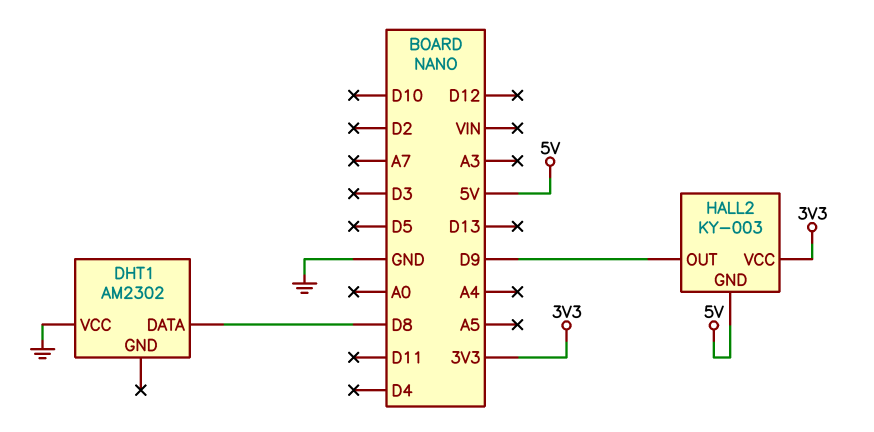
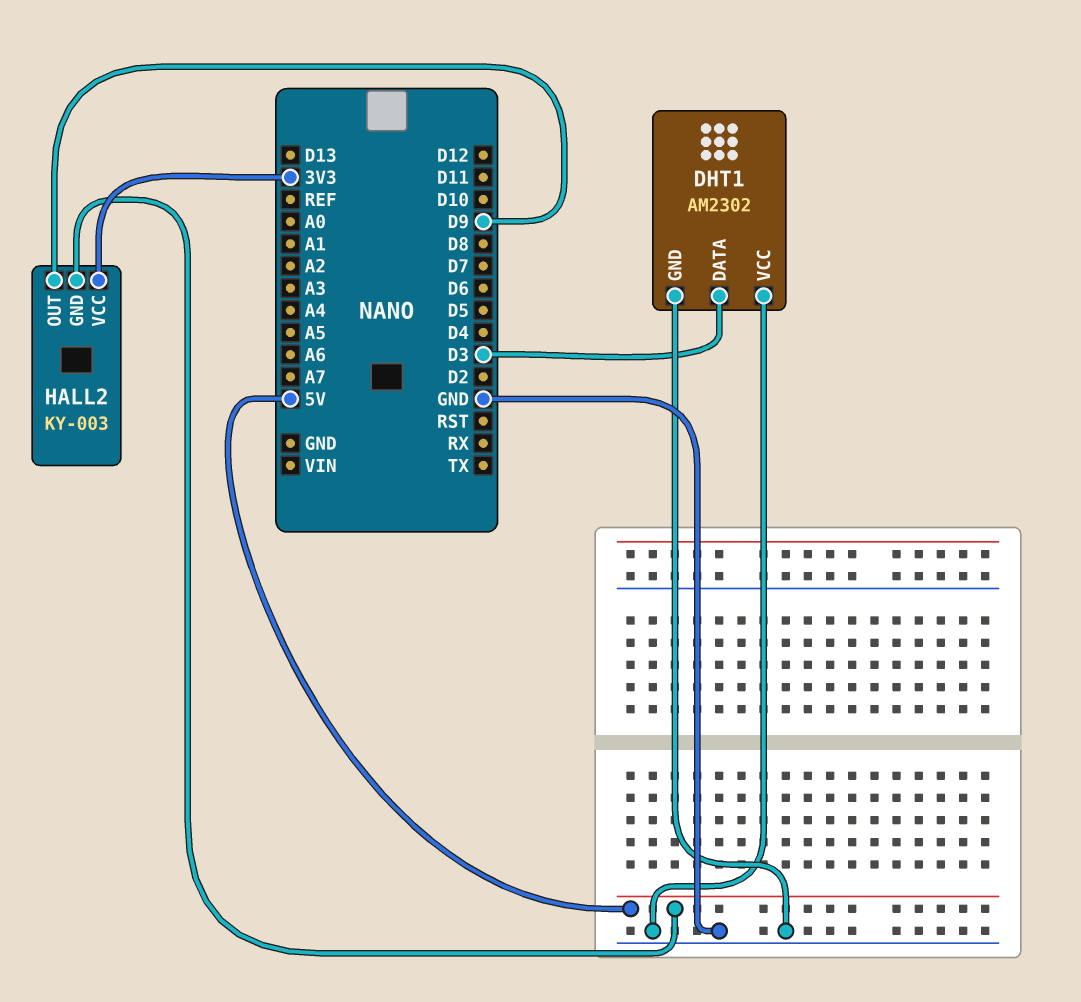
DHT1 pin DATA: D8 -> D3
DHT1 pin GND: none -> GND

